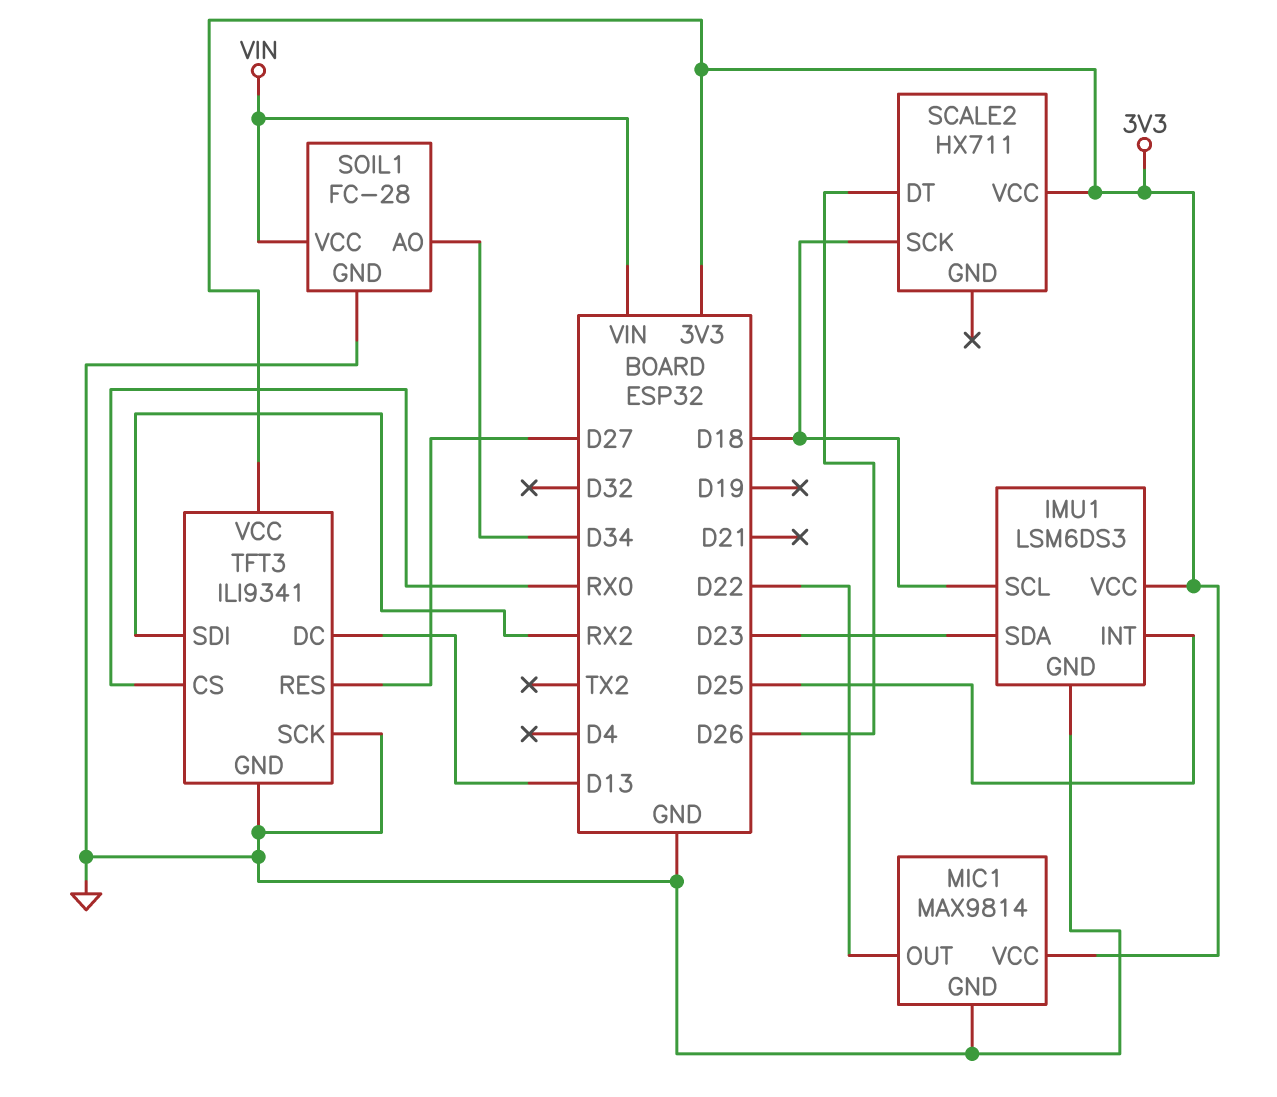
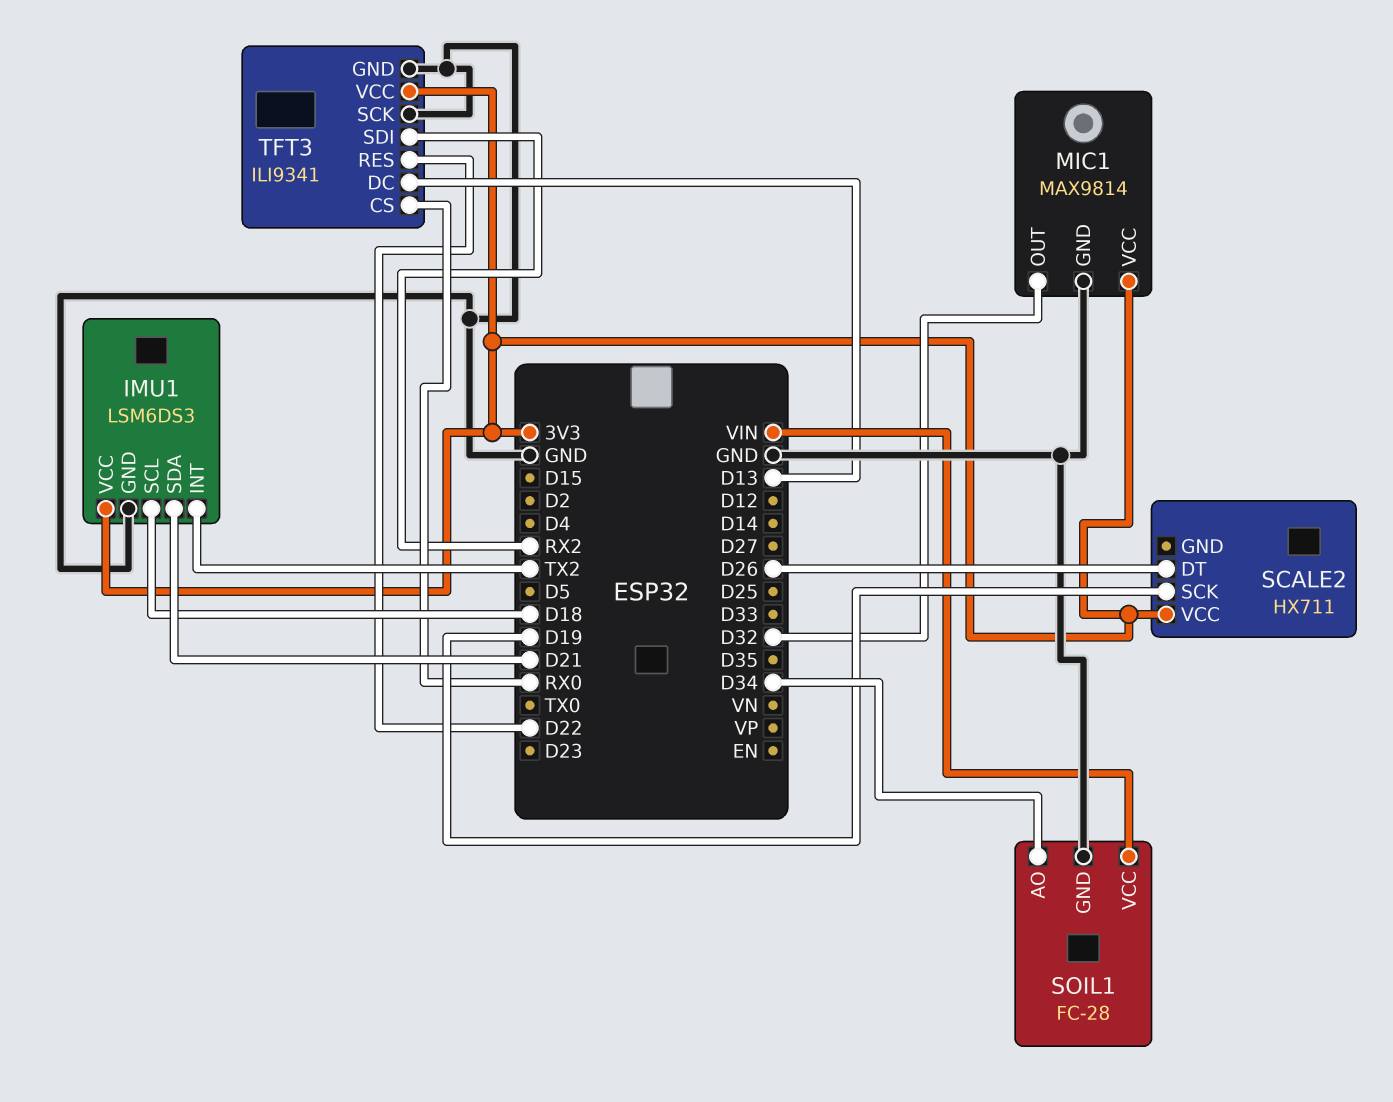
IMU1 pin INT: D25 -> TX2
IMU1 pin SDA: D23 -> D21
MIC1 pin OUT: D22 -> D32
SCALE2 pin SCK: D18 -> D19
TFT3 pin RES: D27 -> D22

